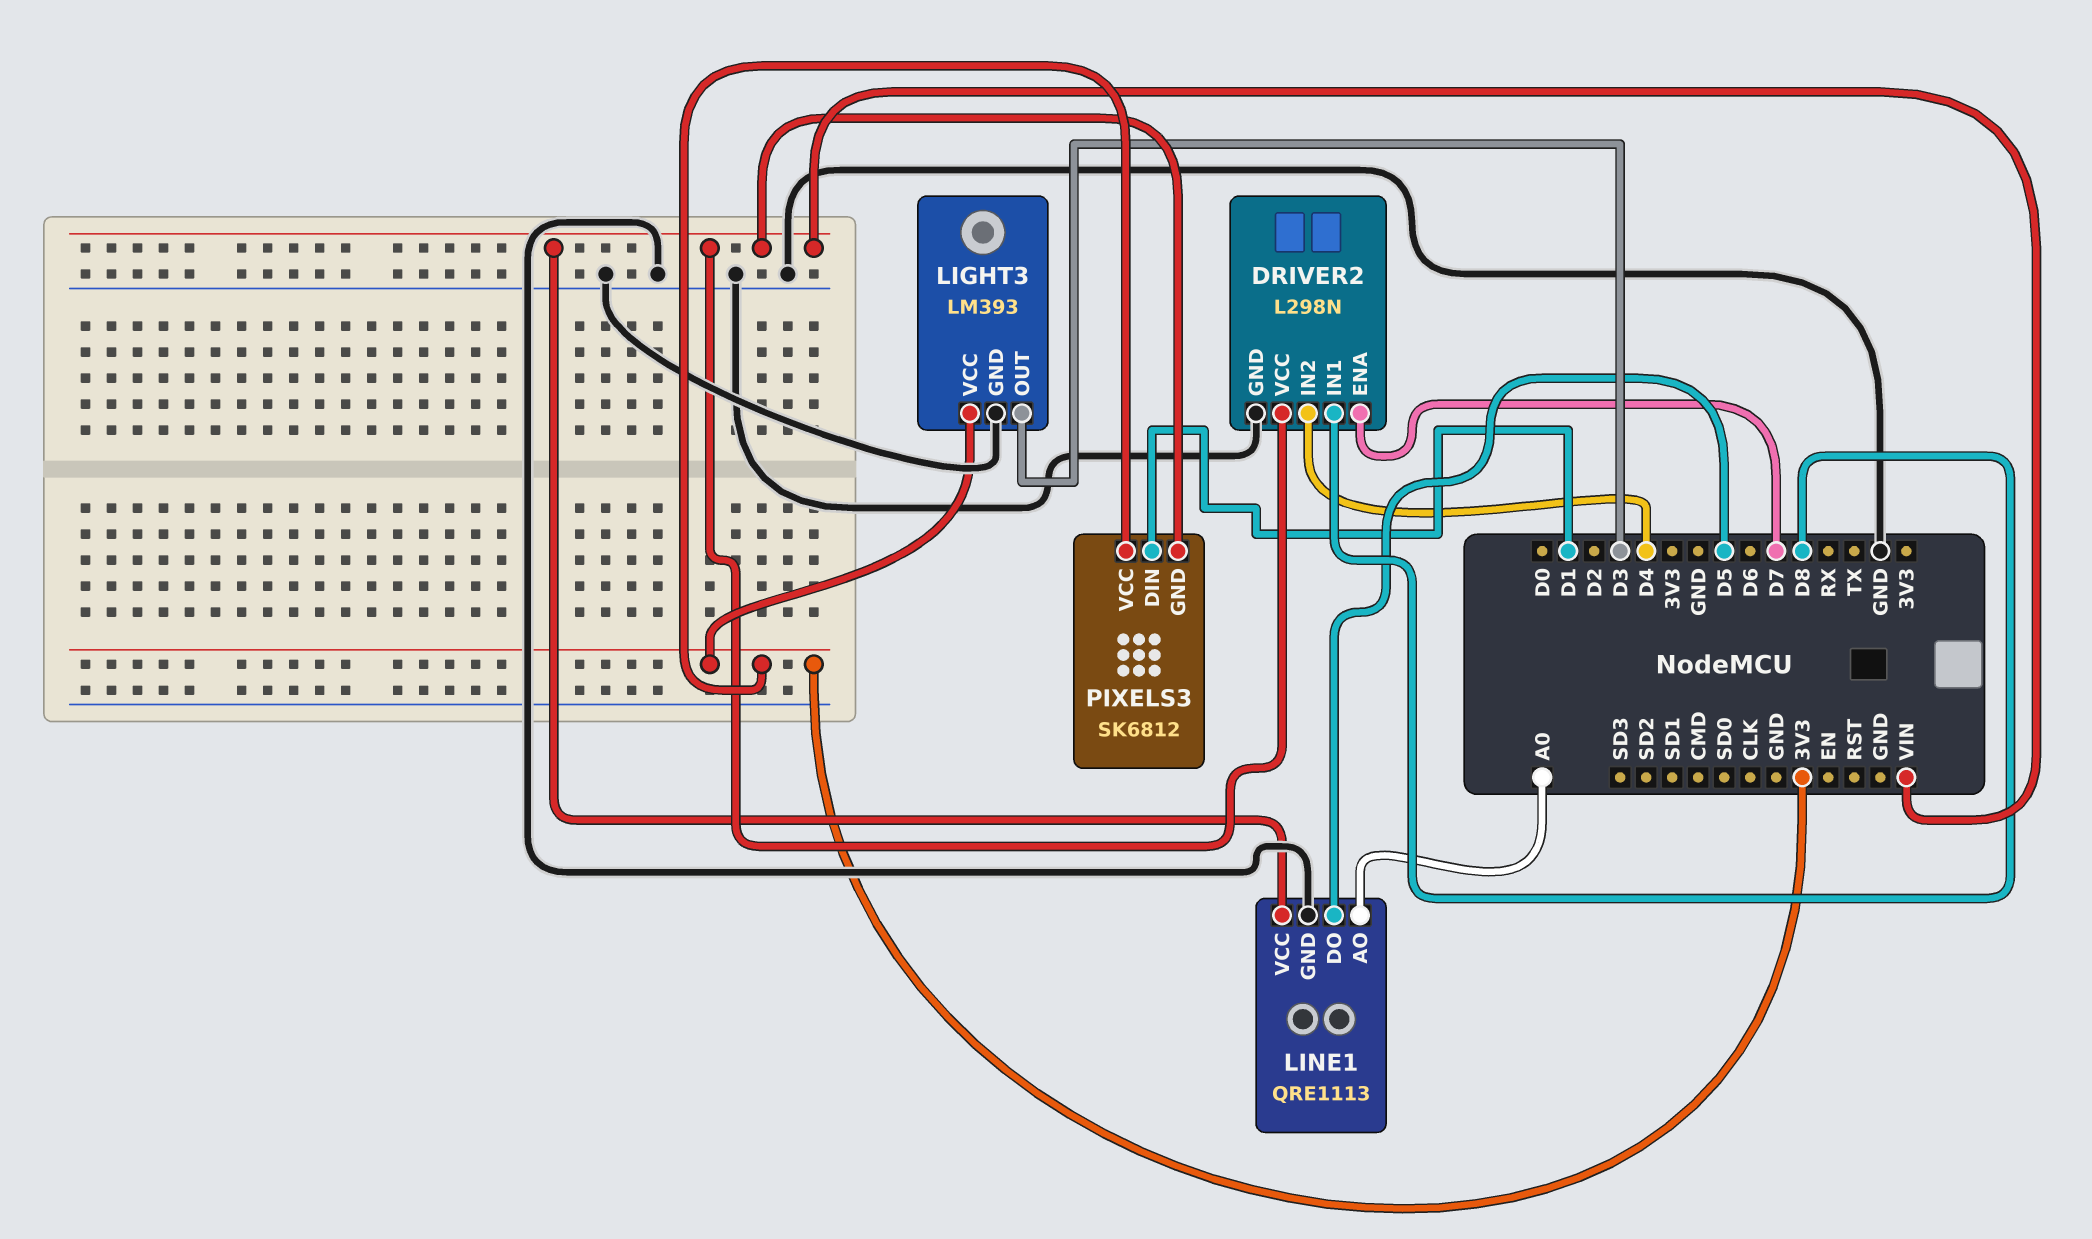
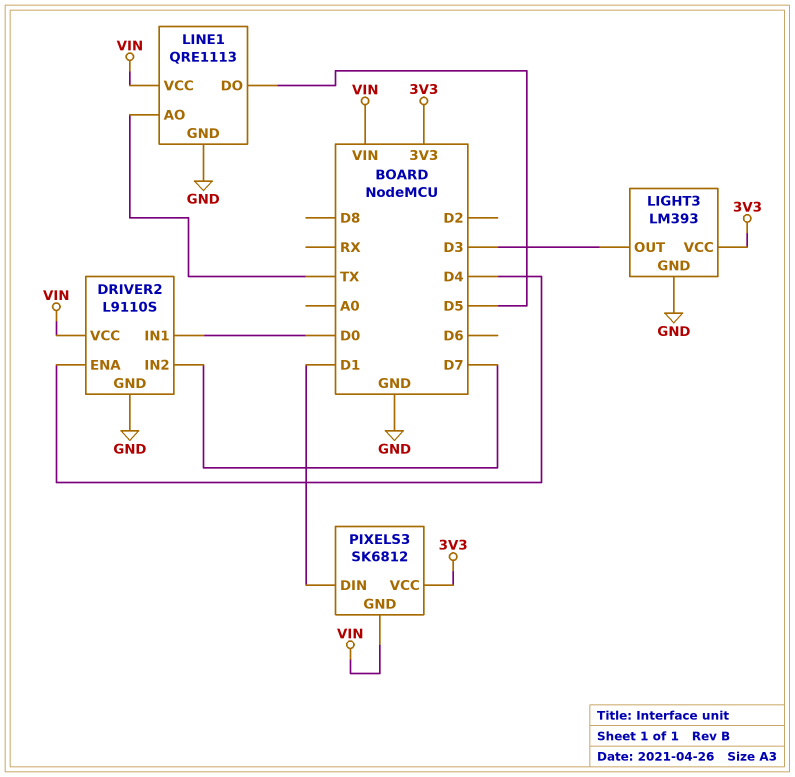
DRIVER2: L298N -> L9110S
DRIVER2 pin ENA: D7 -> D4
DRIVER2 pin IN1: D8 -> D0
DRIVER2 pin IN2: D4 -> D7
LINE1 pin AO: A0 -> TX

